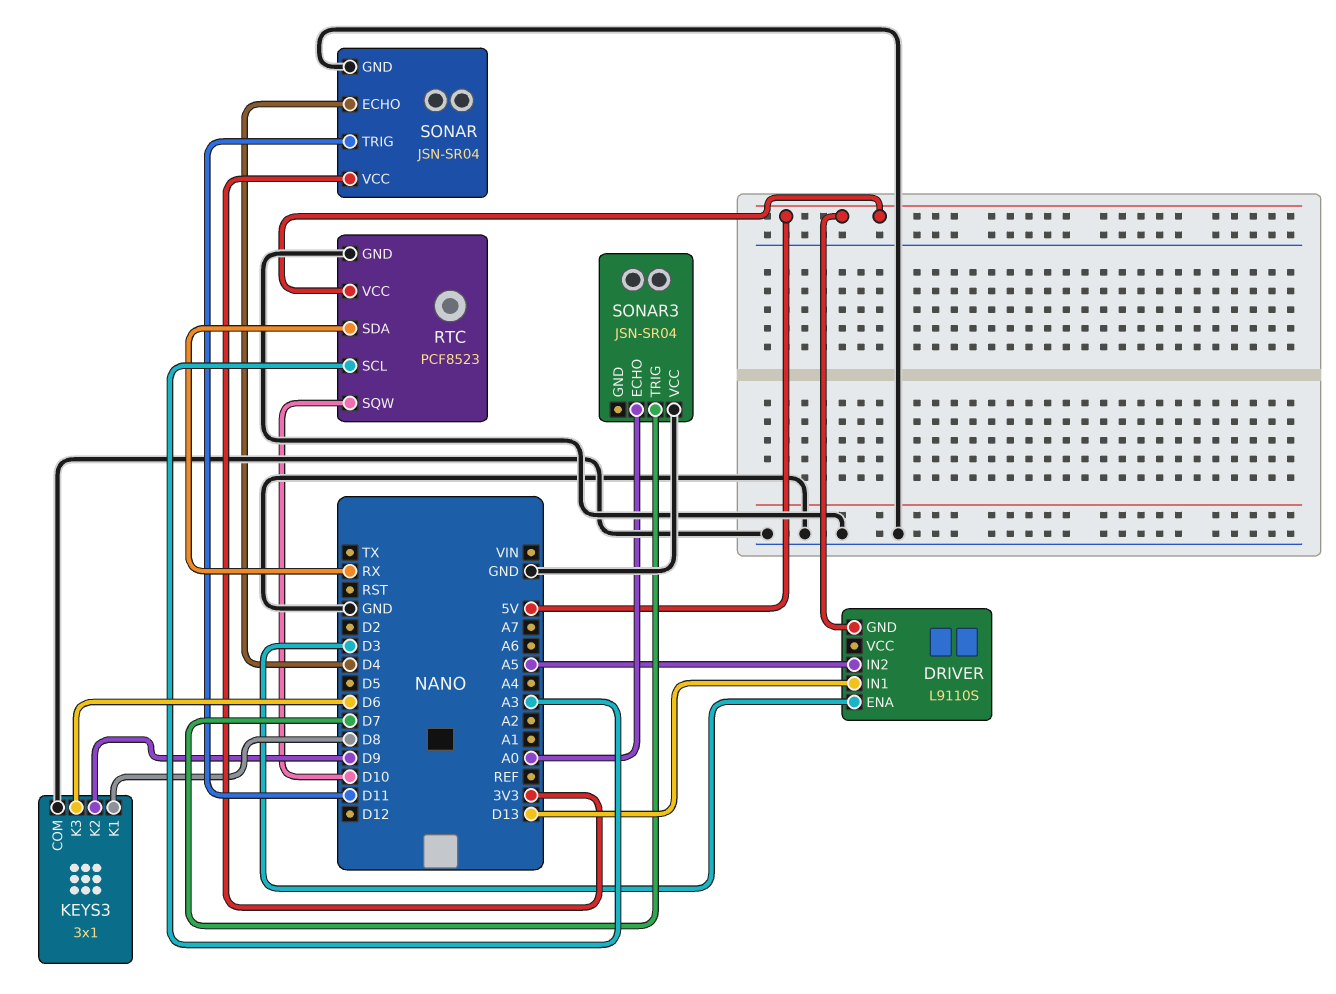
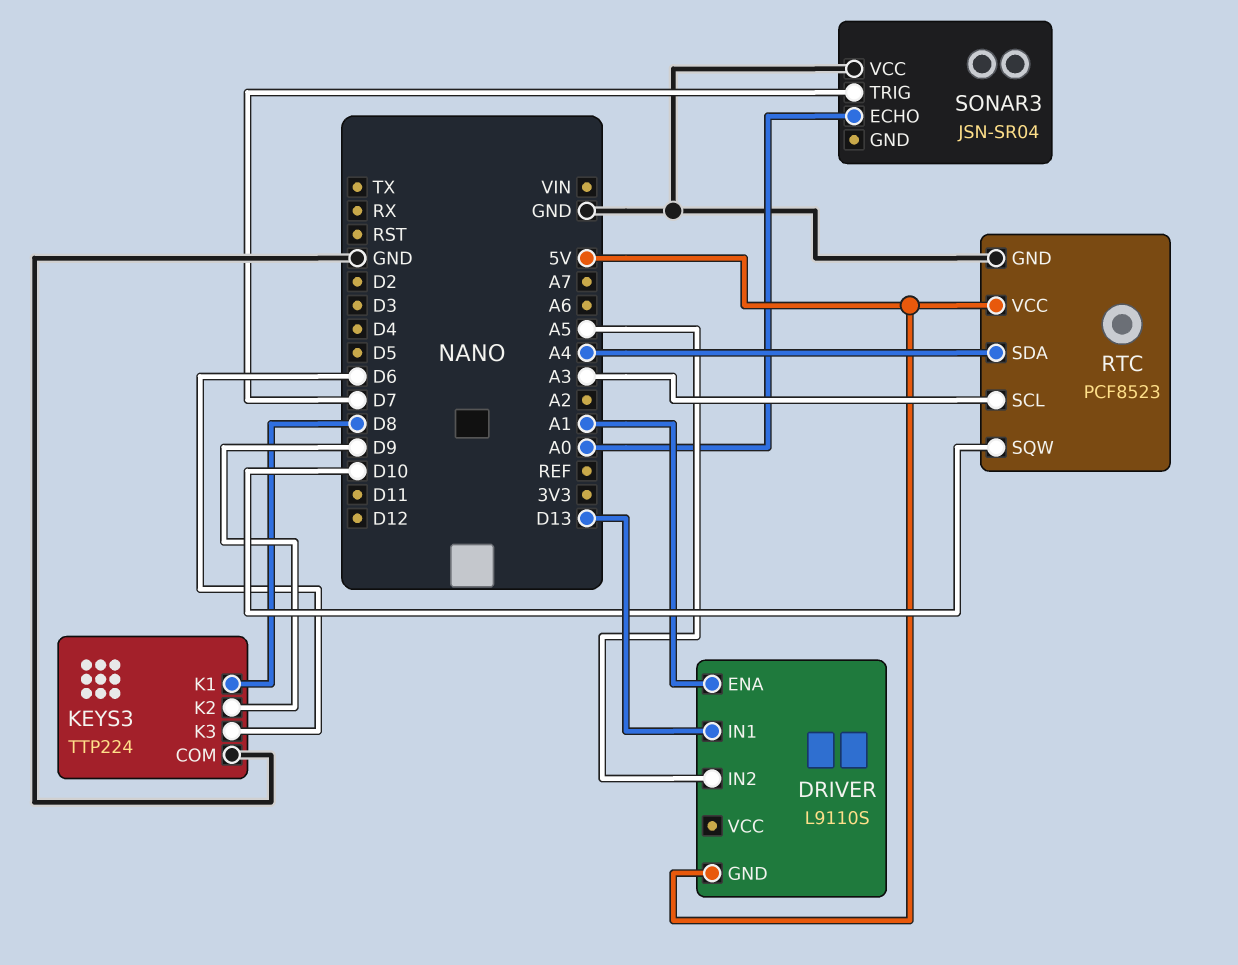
DRIVER pin ENA: D3 -> A1
KEYS3: 3x1 -> TTP224
RTC pin SDA: RX -> A4
SONAR: JSN-SR04 -> none
SONAR pin ECHO: D4 -> none
SONAR pin GND: GND -> none
SONAR pin TRIG: D11 -> none
SONAR pin VCC: 3V3 -> none

